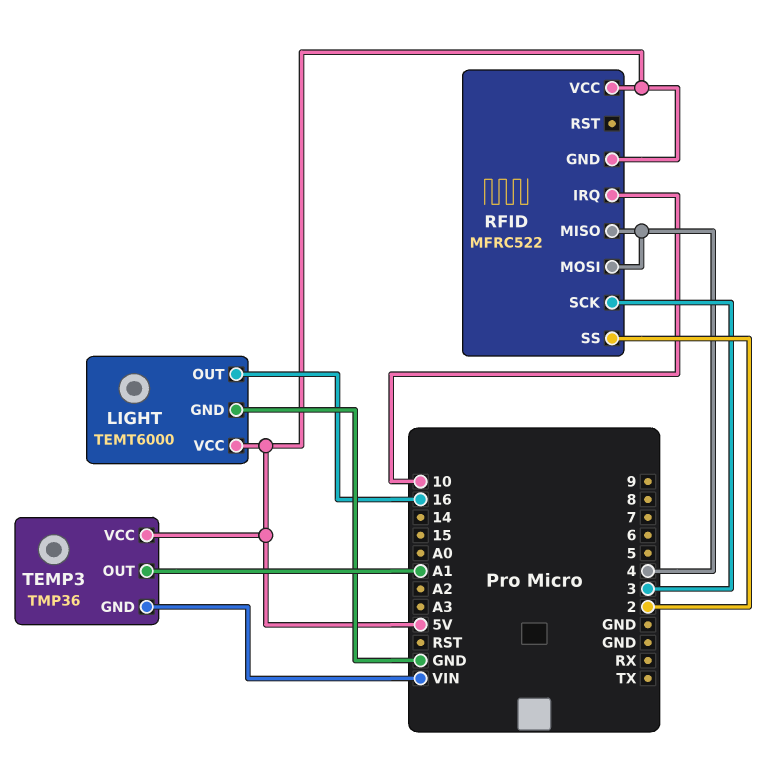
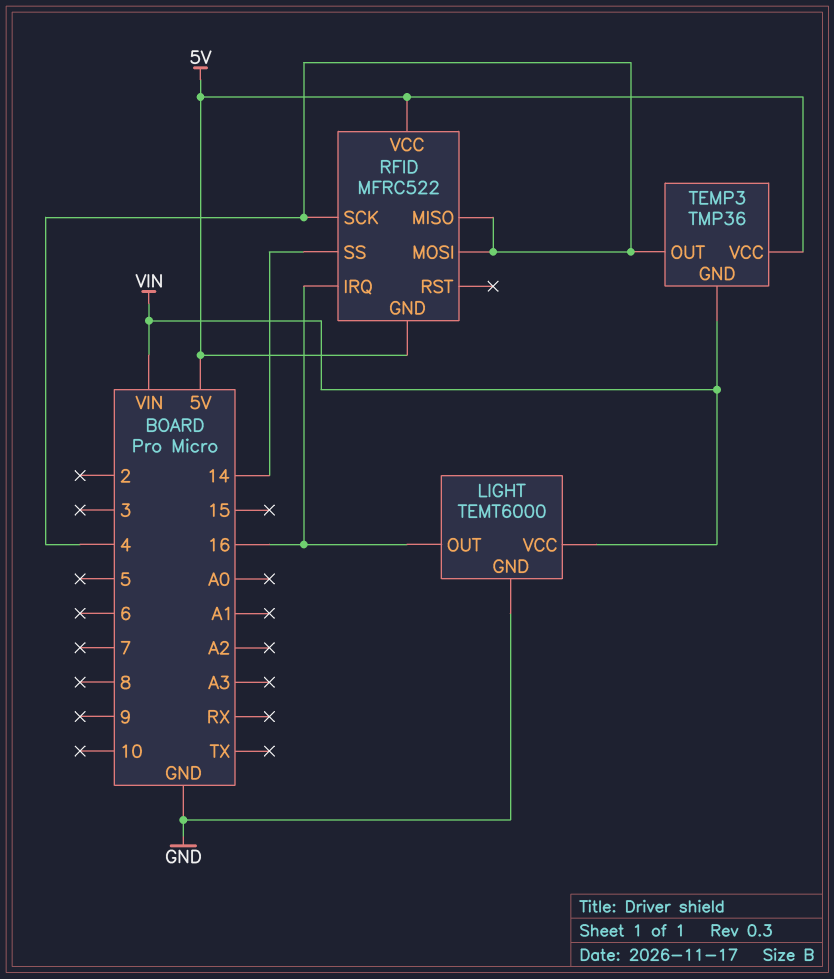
LIGHT pin VCC: 5V -> VIN
RFID pin IRQ: 10 -> 16
RFID pin SCK: 3 -> 4
RFID pin SS: 2 -> 14
TEMP3 pin OUT: A1 -> 4

